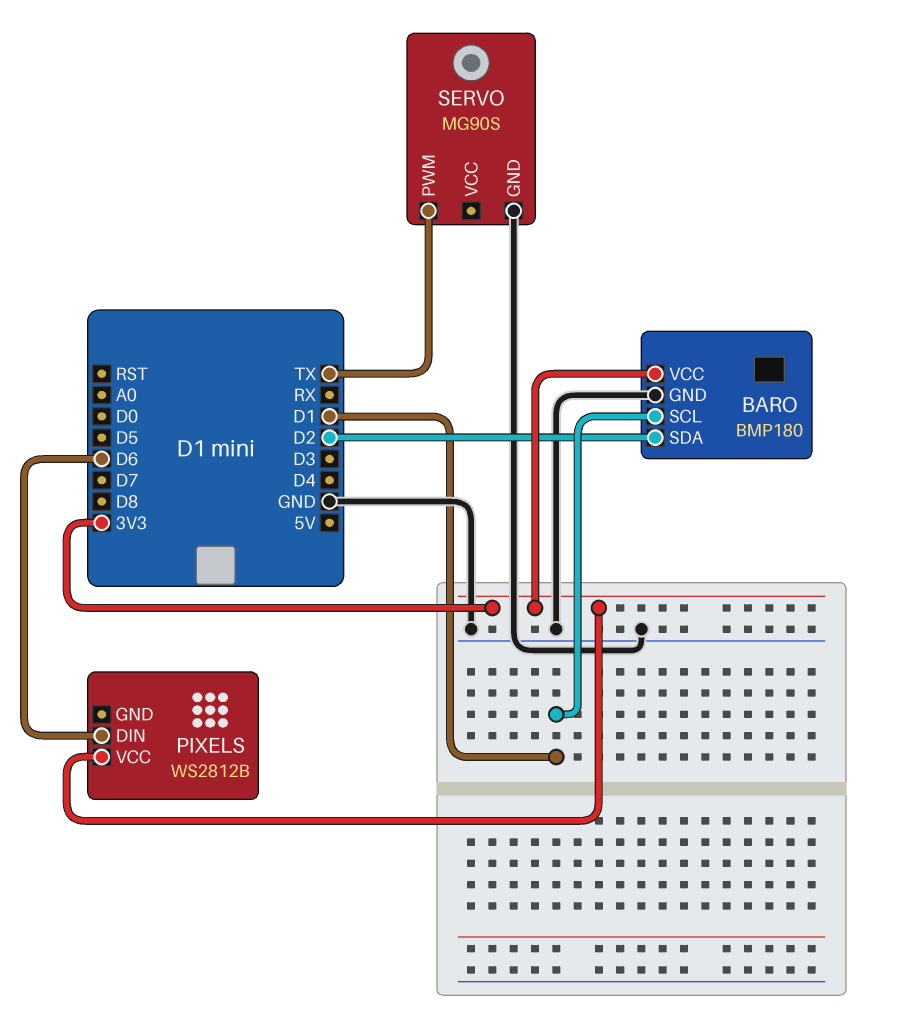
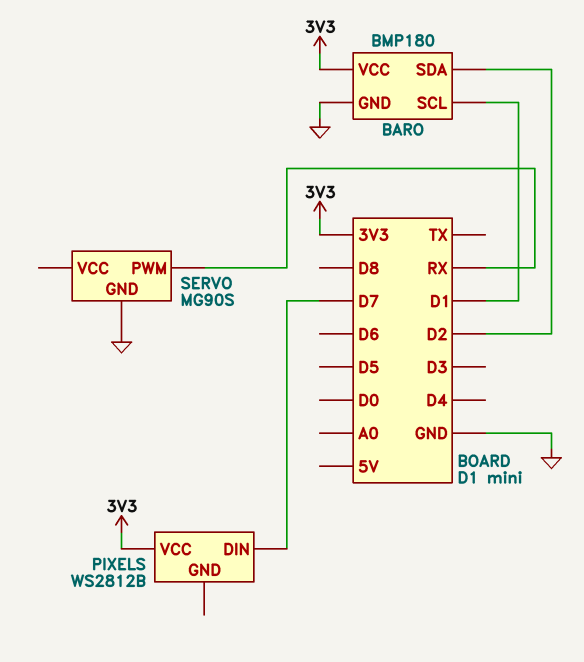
PIXELS pin DIN: D6 -> D7
SERVO pin PWM: TX -> RX

